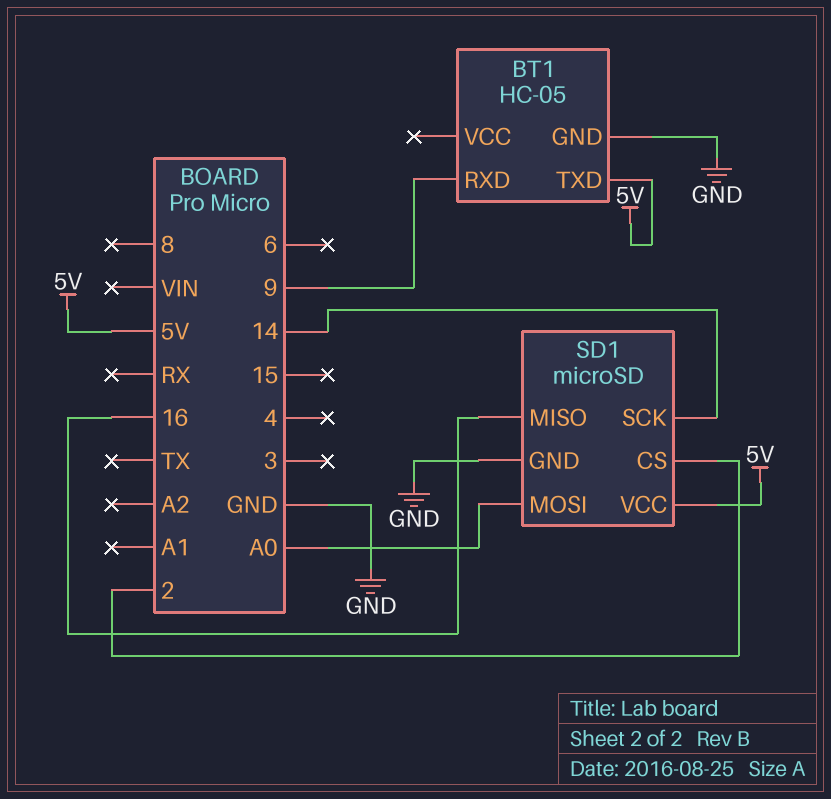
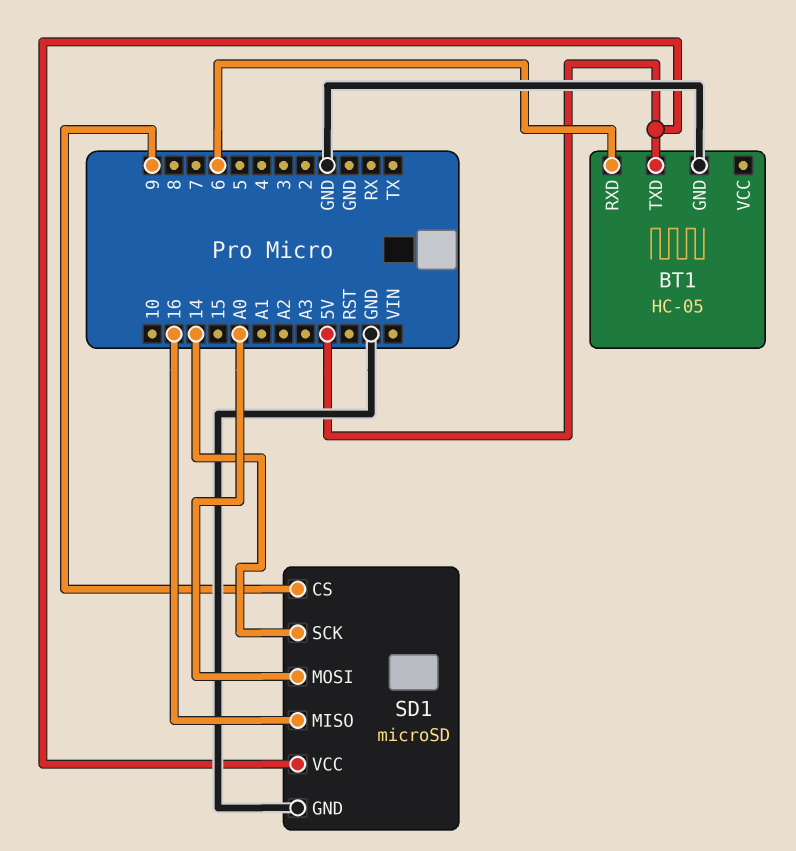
BT1 pin RXD: 9 -> 6
SD1 pin CS: 2 -> 9

